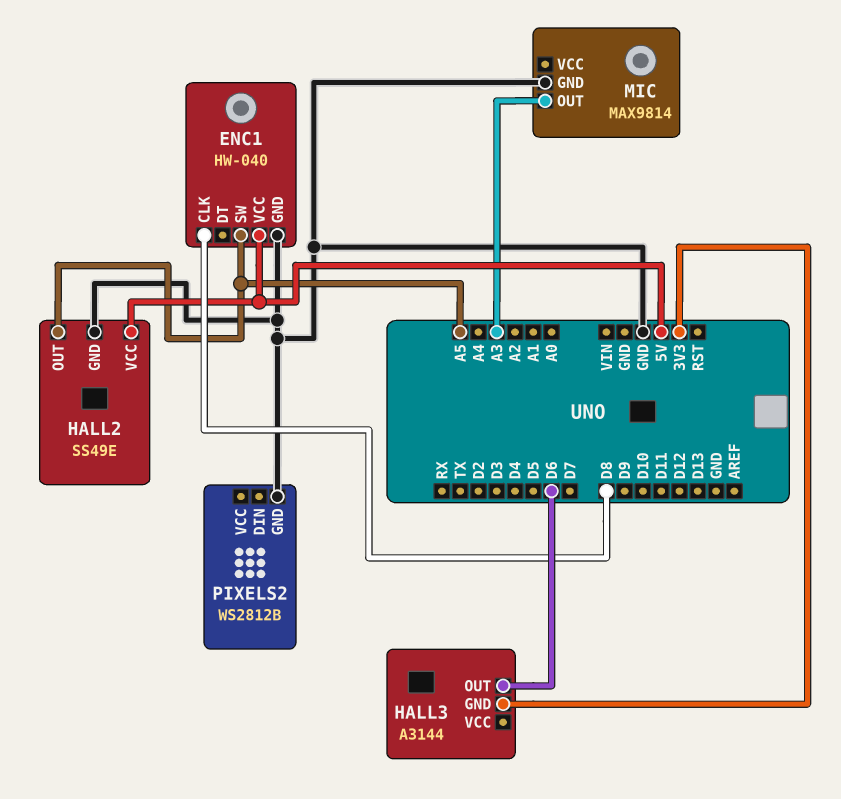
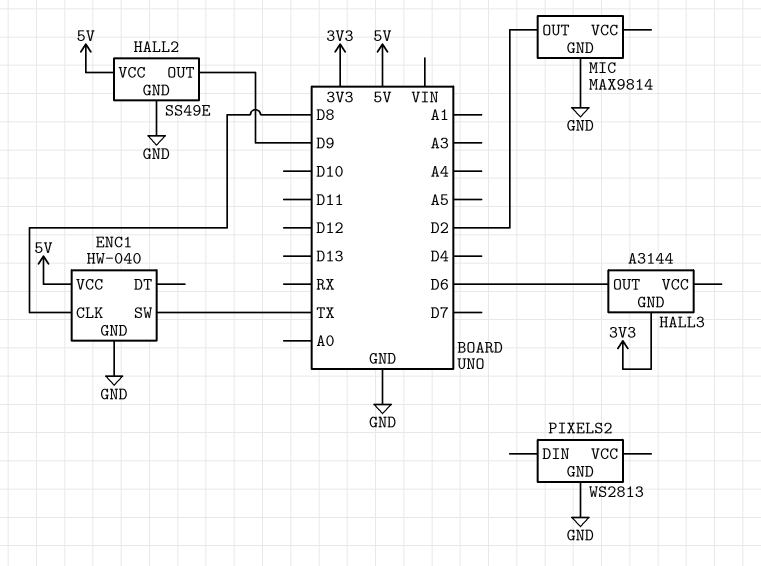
ENC1 pin SW: A5 -> TX
HALL2 pin OUT: A5 -> D9
MIC pin OUT: A3 -> D2
PIXELS2: WS2812B -> WS2813

